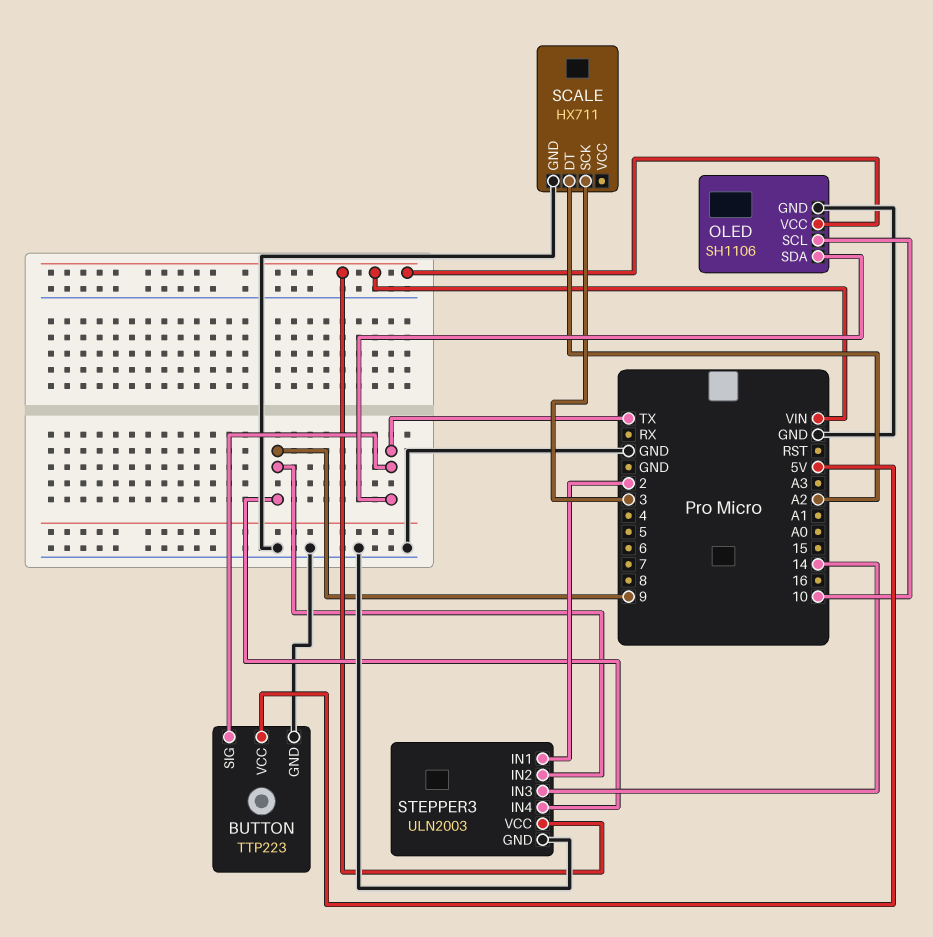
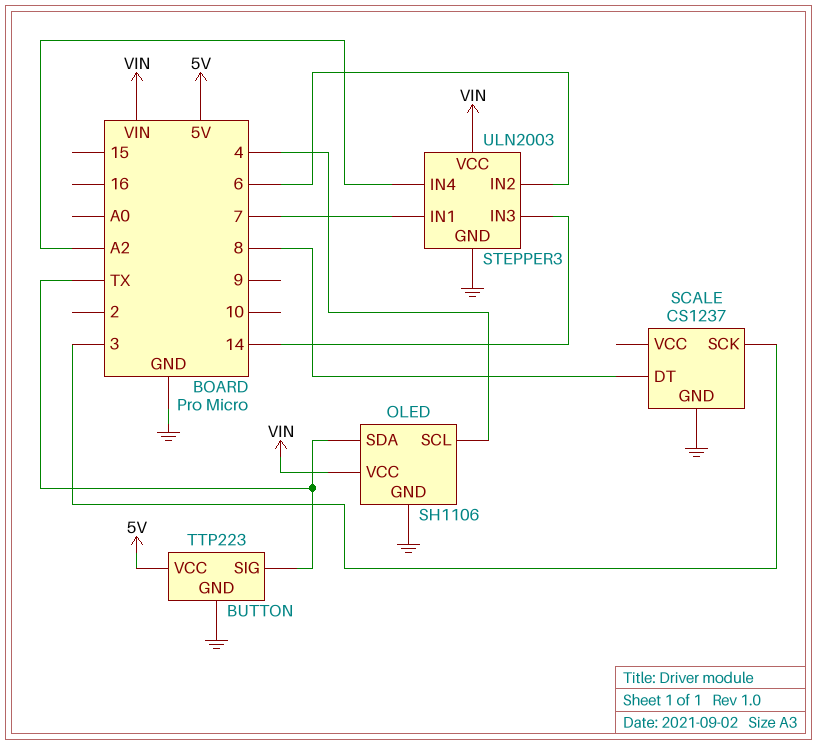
OLED pin SCL: 10 -> 4
SCALE: HX711 -> CS1237
SCALE pin DT: A2 -> 8
STEPPER3 pin IN1: 2 -> 7
STEPPER3 pin IN2: 9 -> 6
STEPPER3 pin IN4: 9 -> A2

